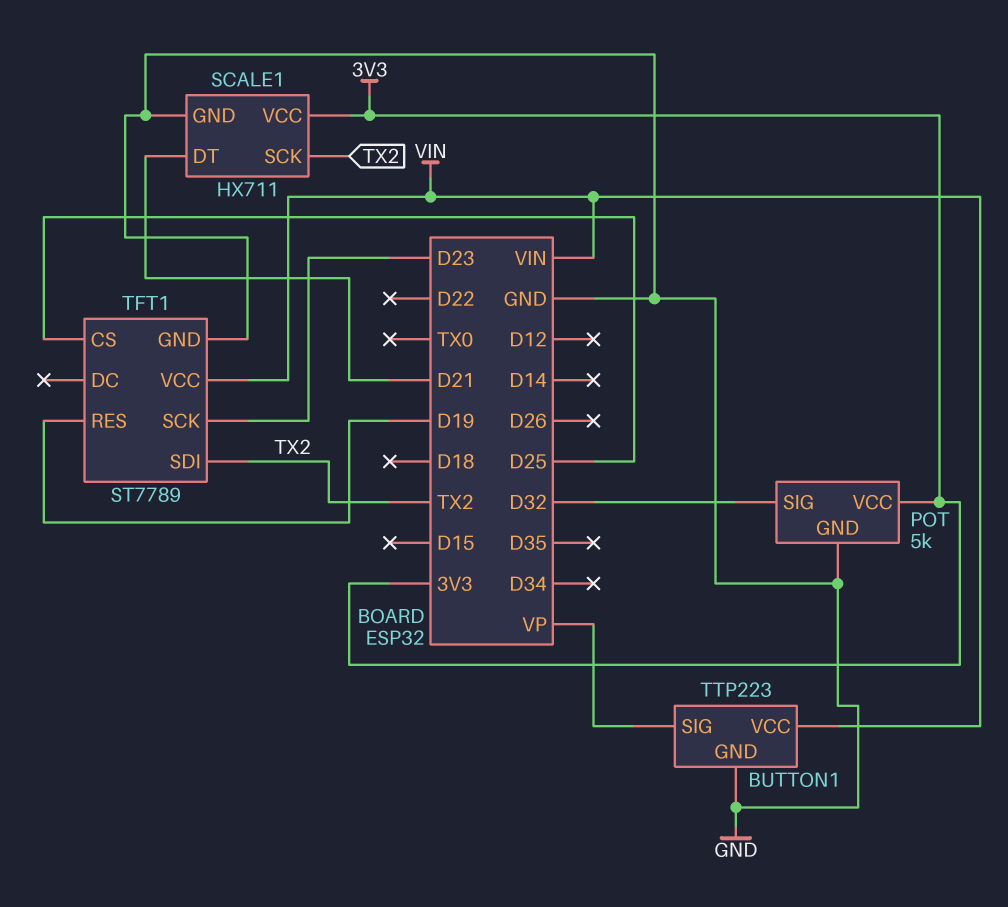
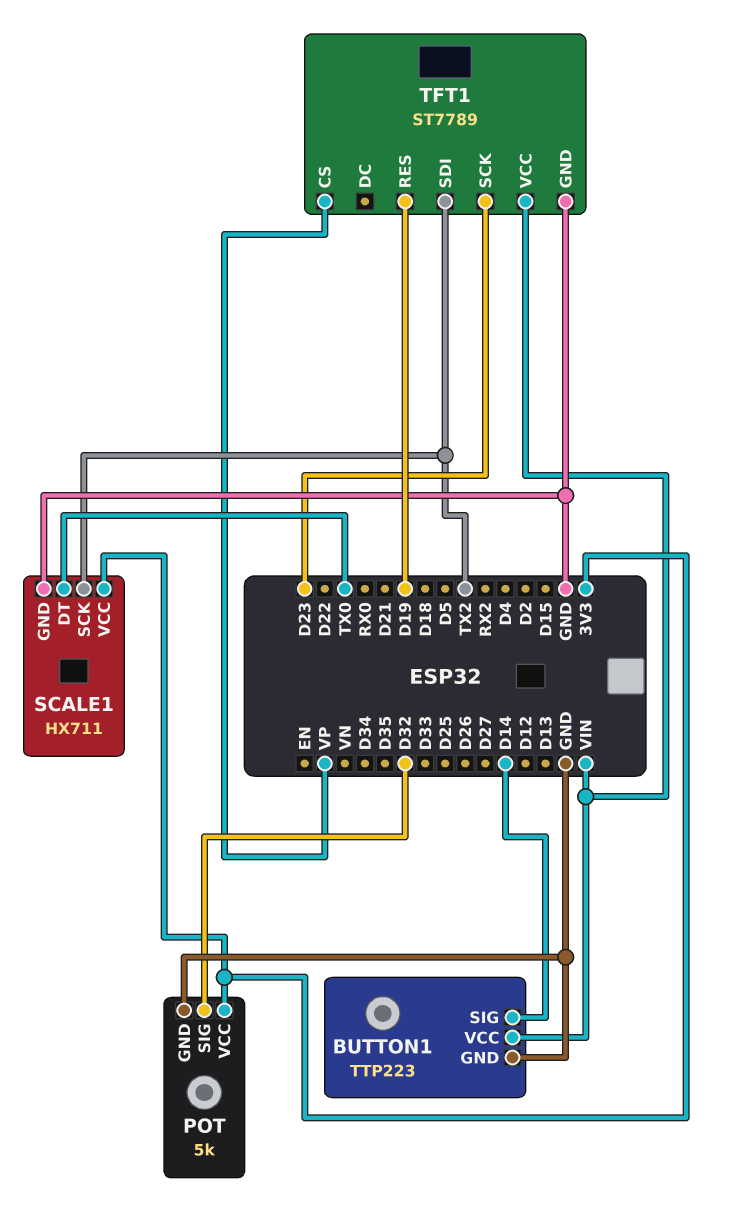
BUTTON1 pin SIG: VP -> D14
SCALE1 pin DT: D21 -> TX0
TFT1 pin CS: D25 -> VP

